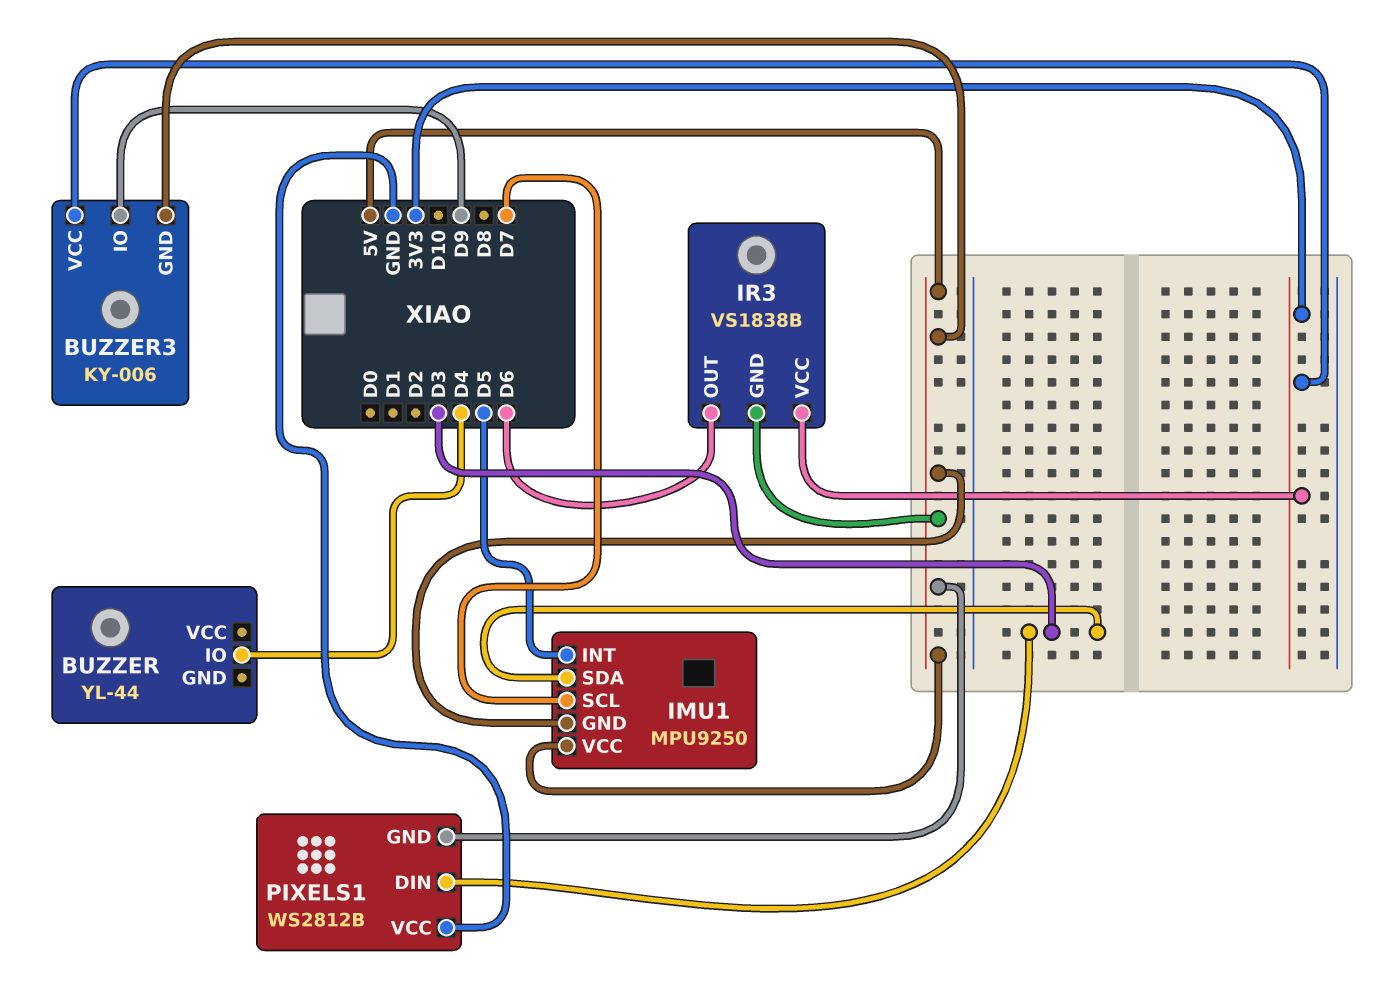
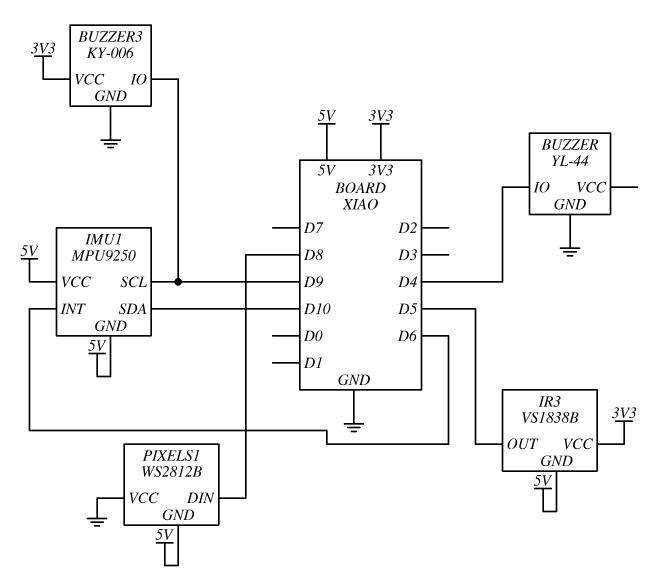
BUZZER pin GND: none -> GND
BUZZER3 pin GND: 5V -> GND
IMU1 pin INT: D5 -> D6
IMU1 pin SCL: D7 -> D9
IMU1 pin SDA: D3 -> D10
IR3 pin OUT: D6 -> D5
PIXELS1 pin DIN: D3 -> D8

